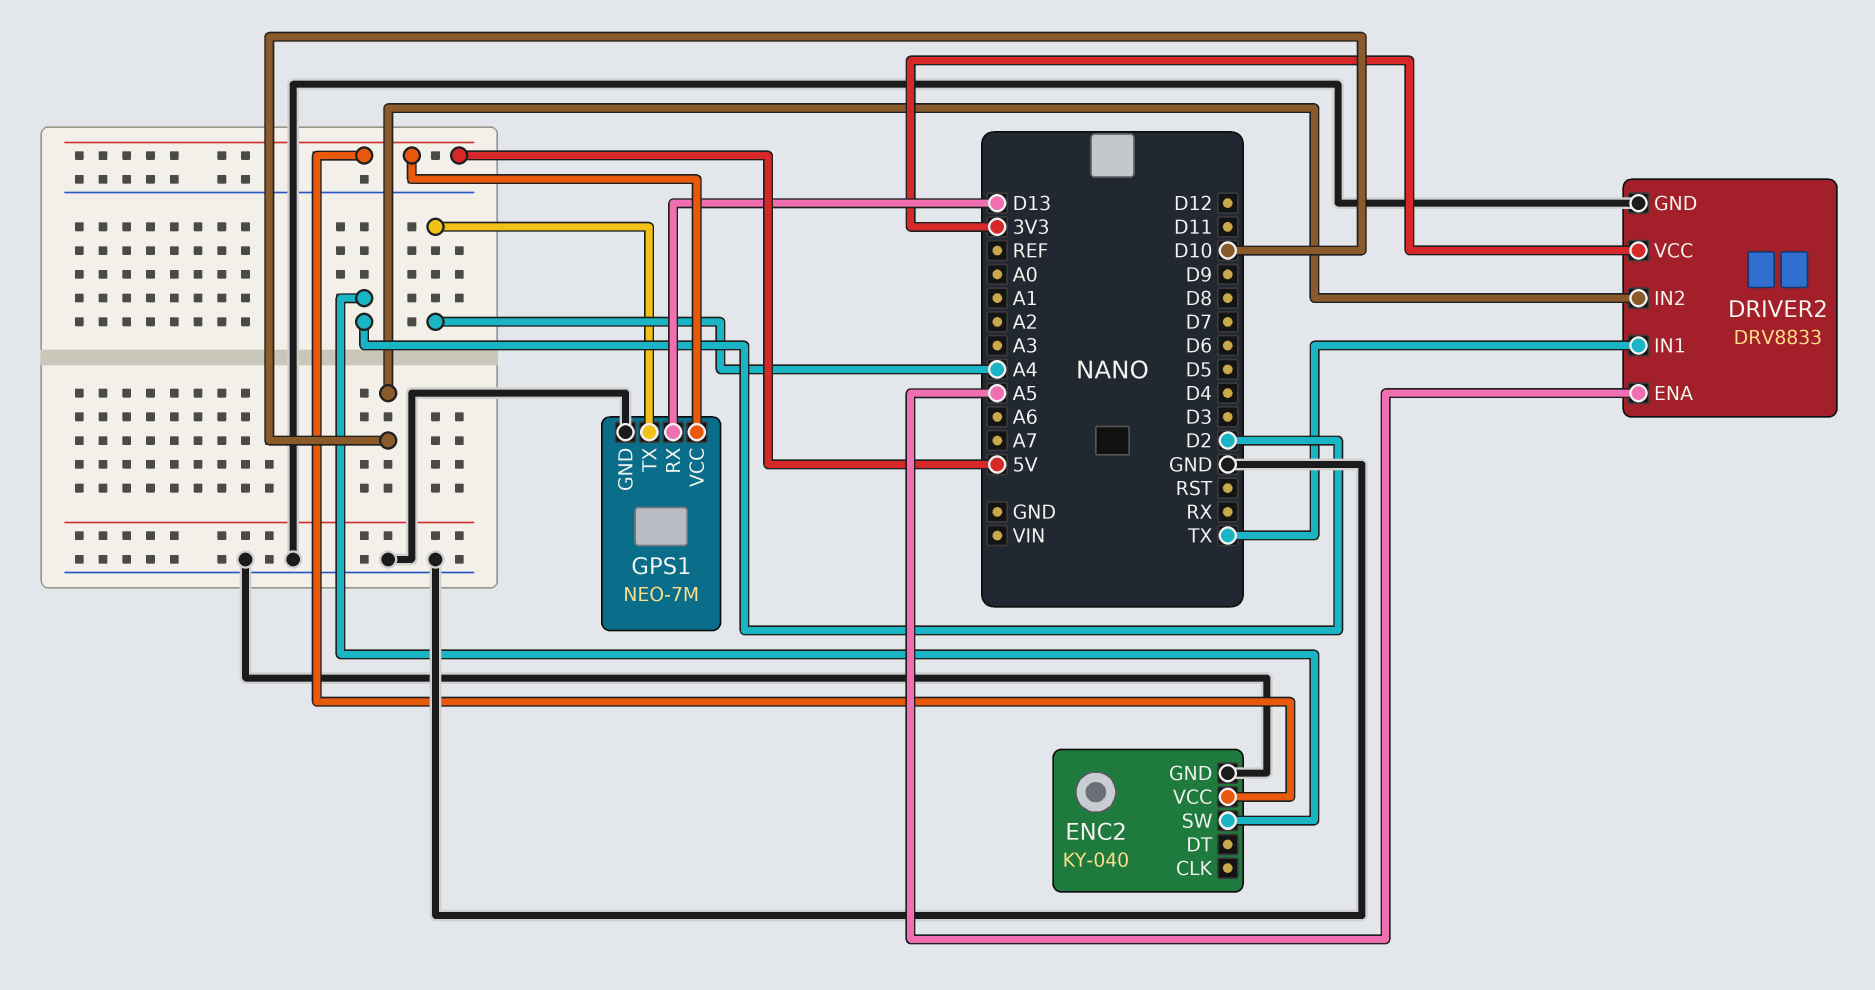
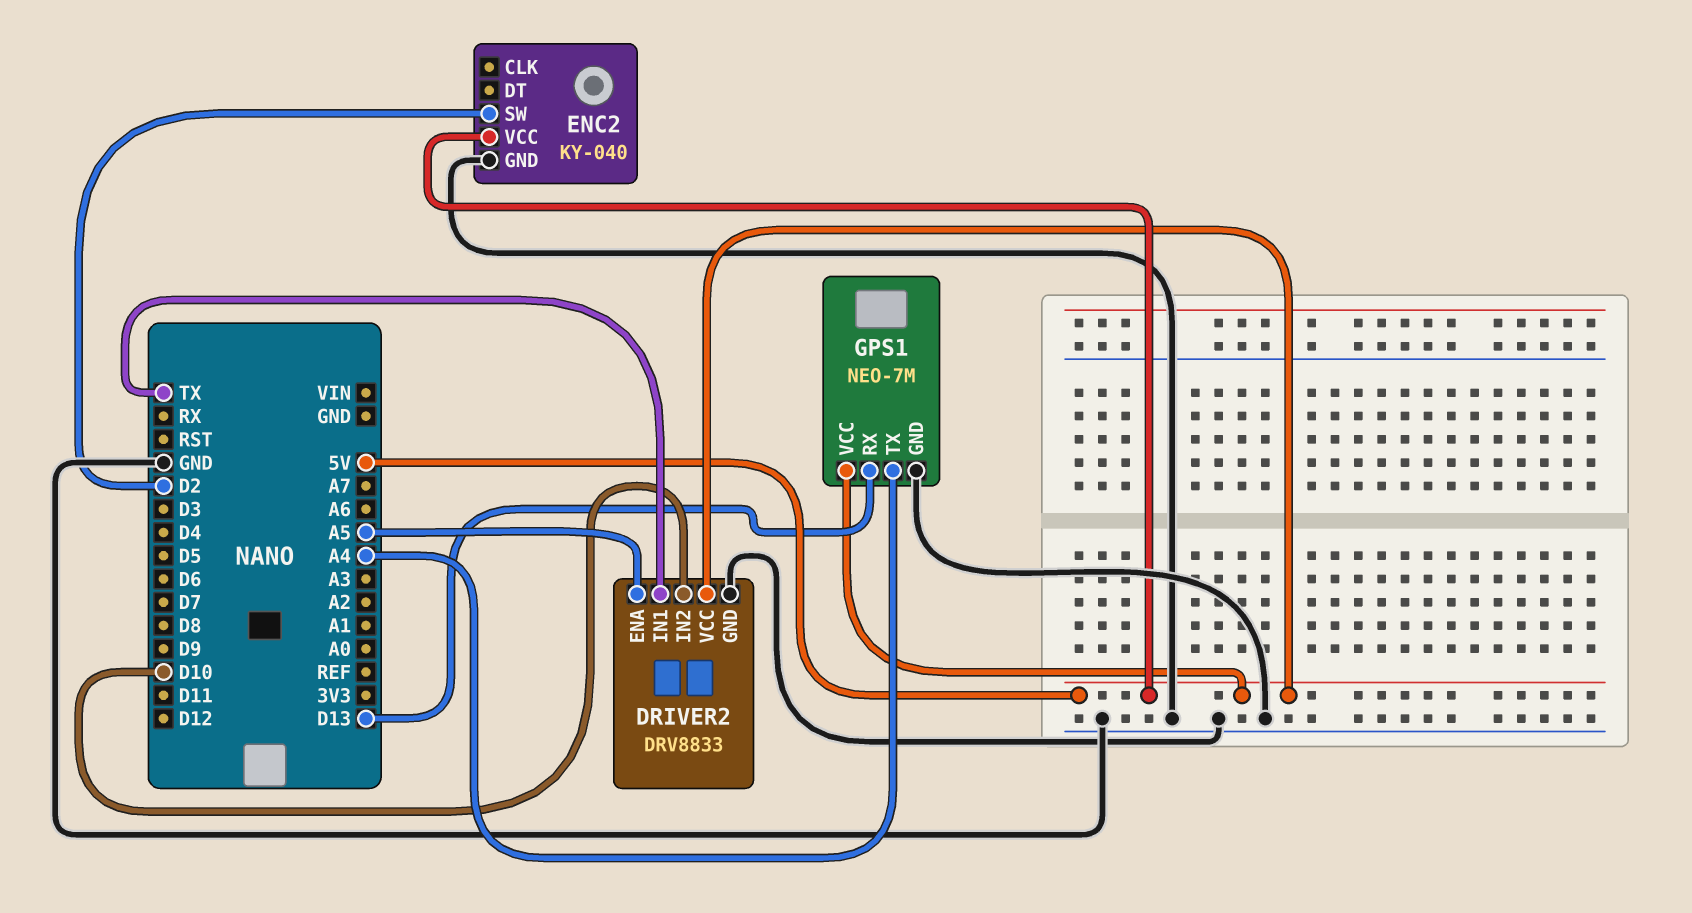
DRIVER2 pin VCC: 3V3 -> 5V

